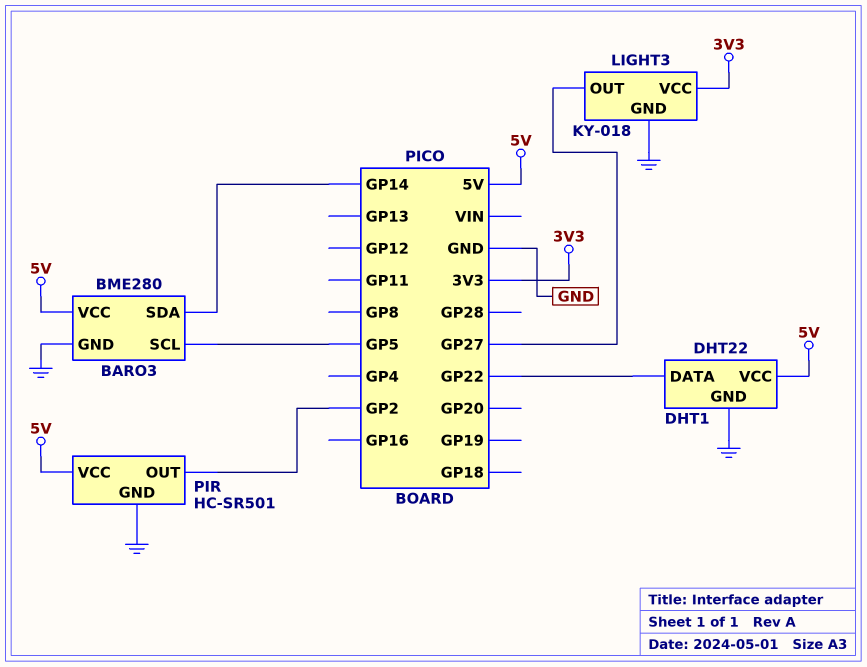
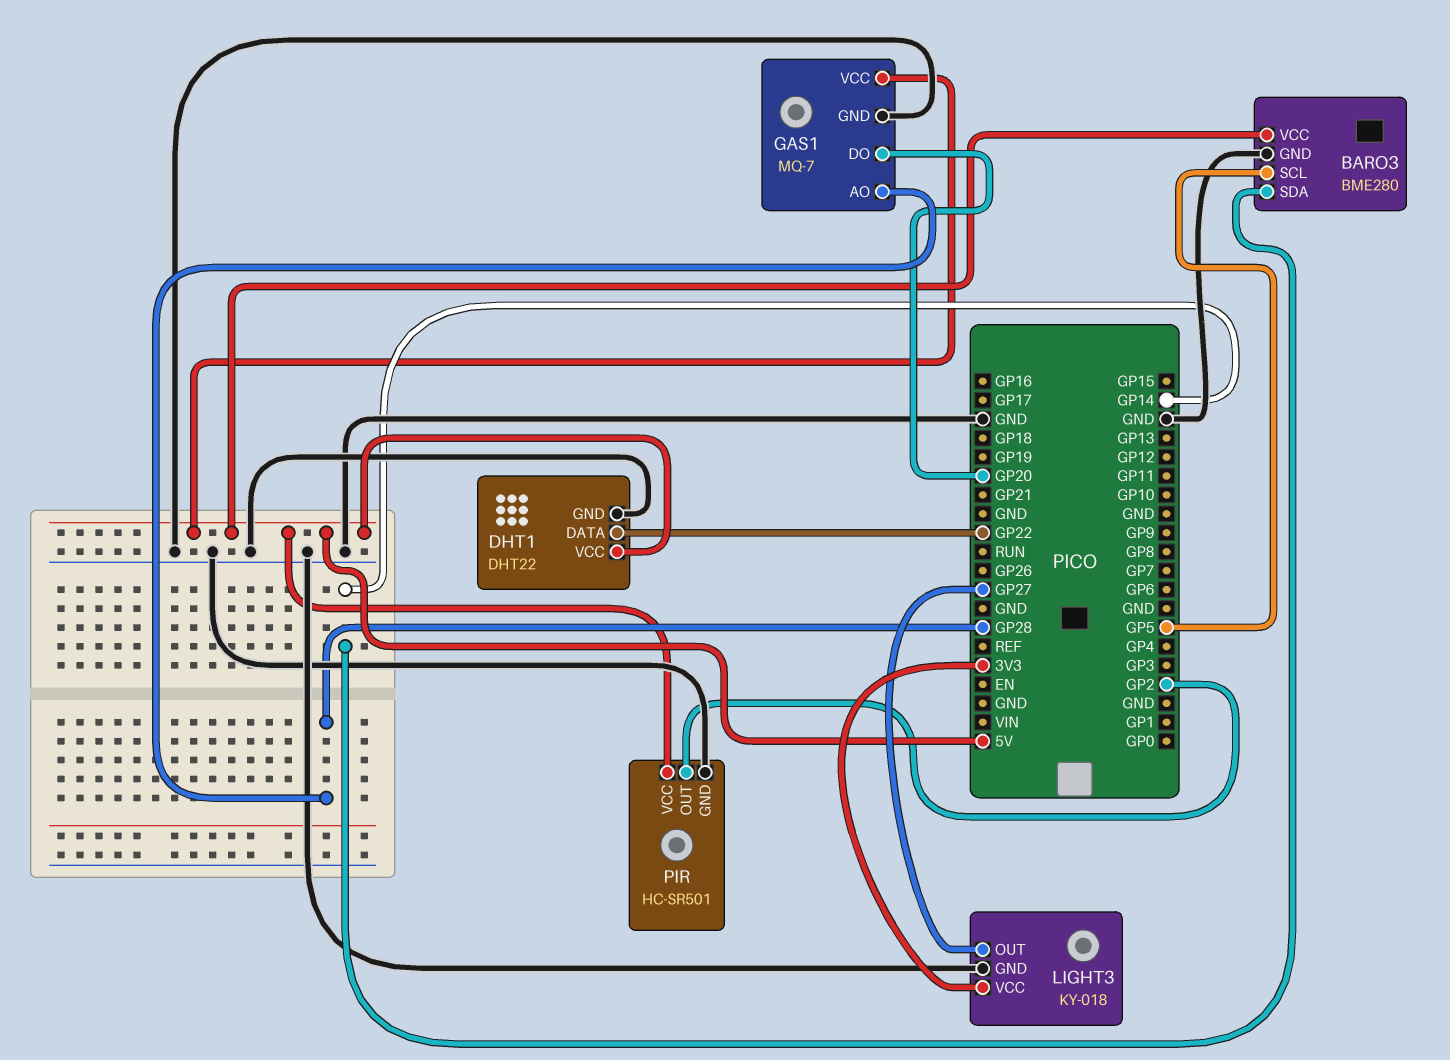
GAS1: none -> MQ-7
GAS1 pin AO: none -> GP28
GAS1 pin DO: none -> GP20
GAS1 pin GND: none -> GND
GAS1 pin VCC: none -> 5V

